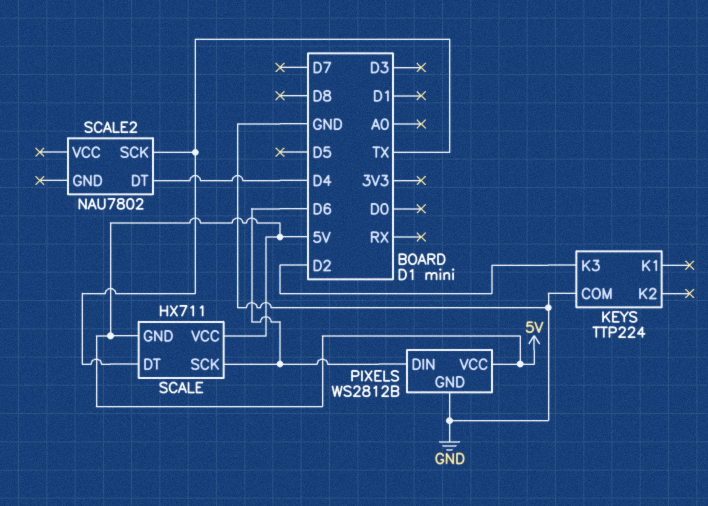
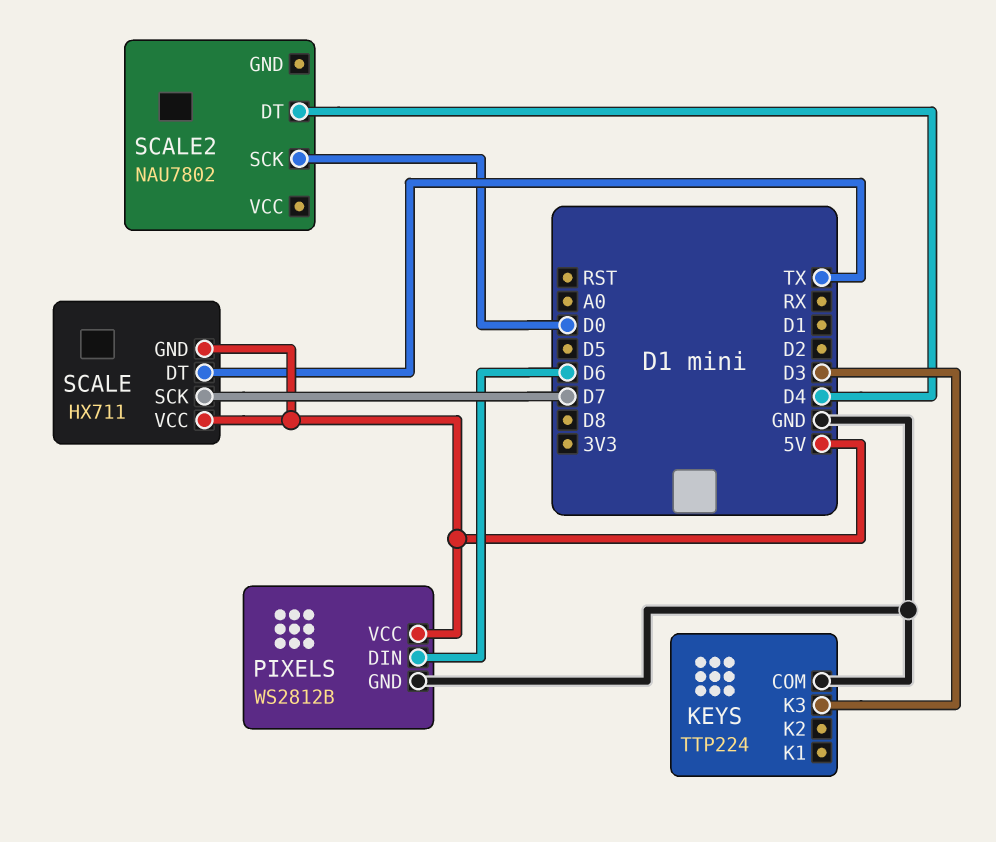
KEYS pin K3: D2 -> D3
SCALE pin SCK: D6 -> D7
SCALE2 pin SCK: TX -> D0

